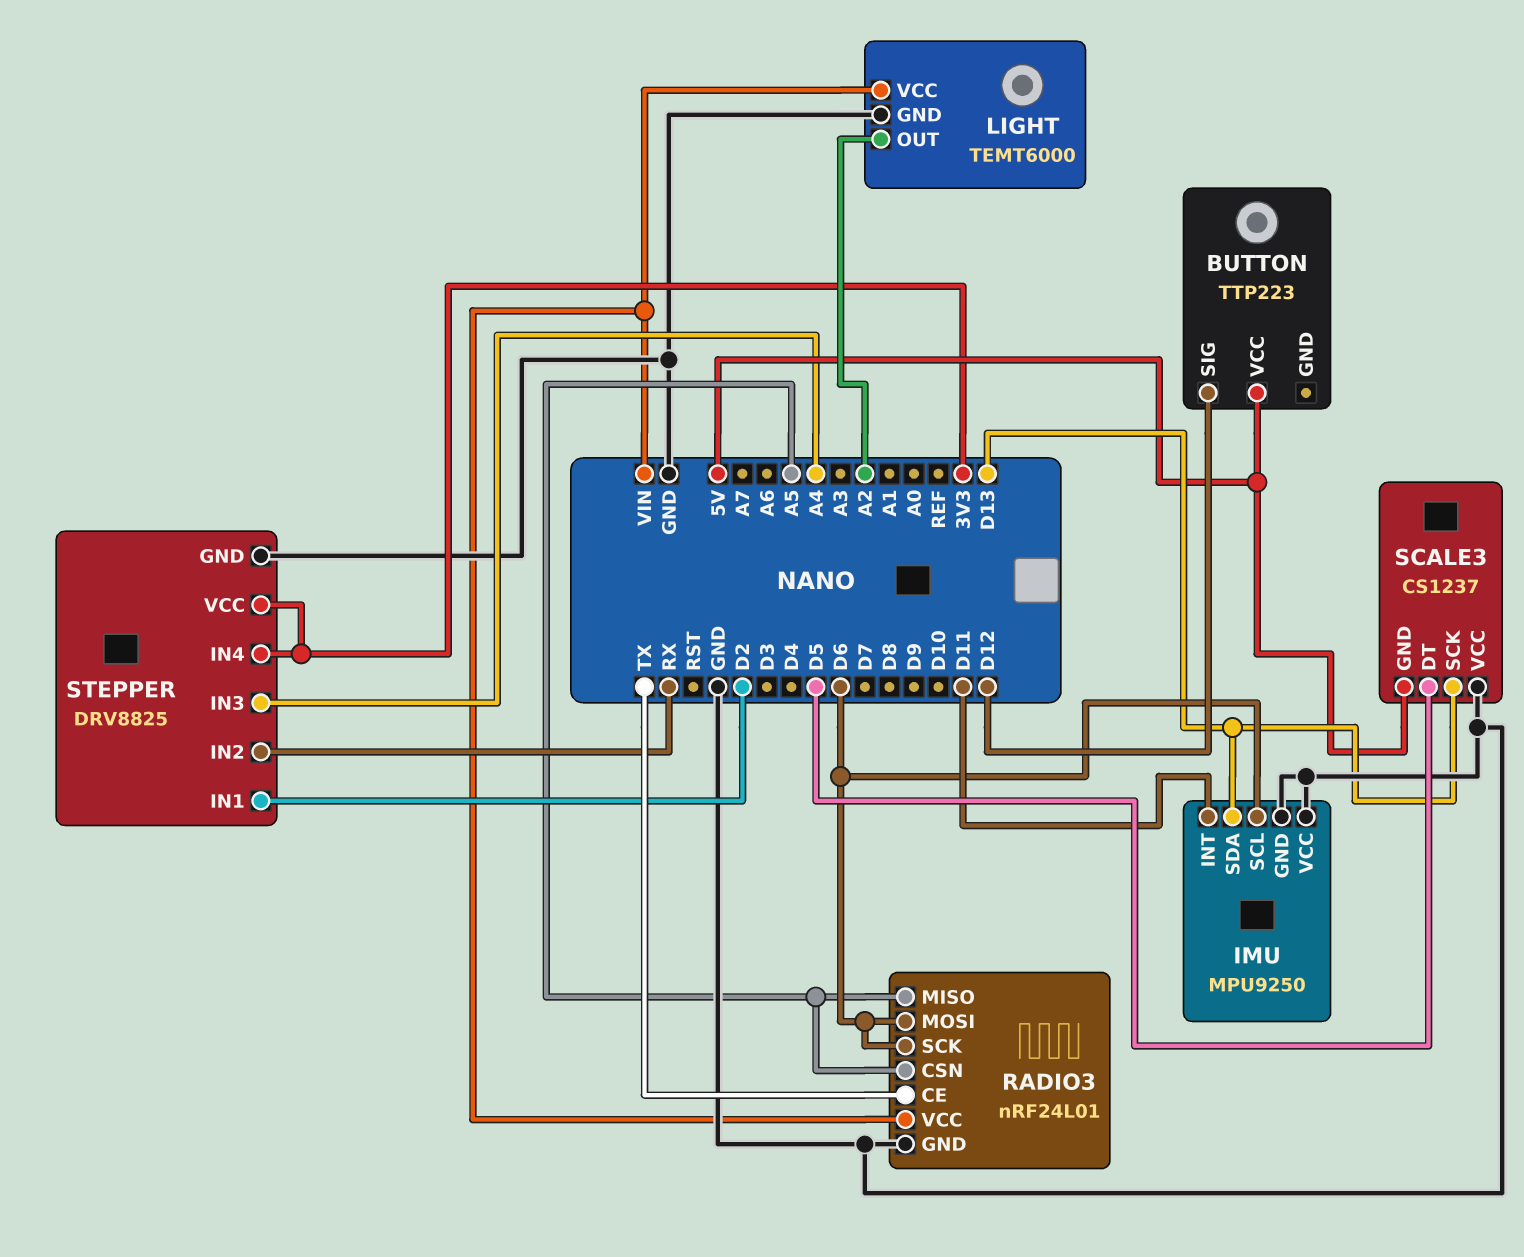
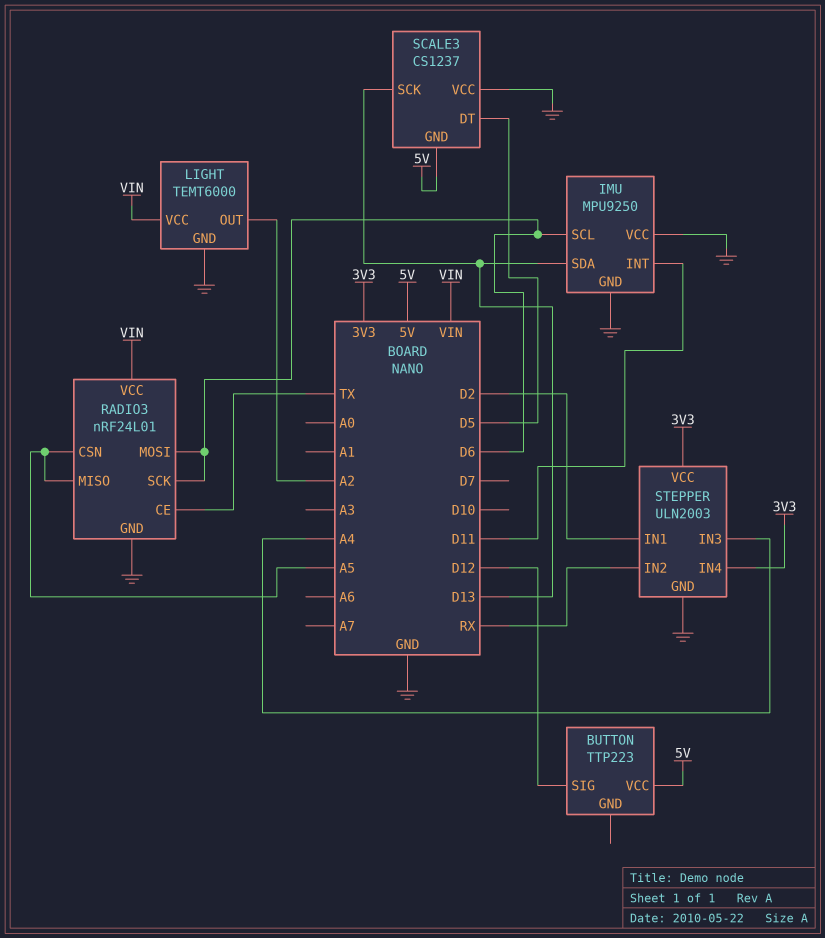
STEPPER: DRV8825 -> ULN2003

